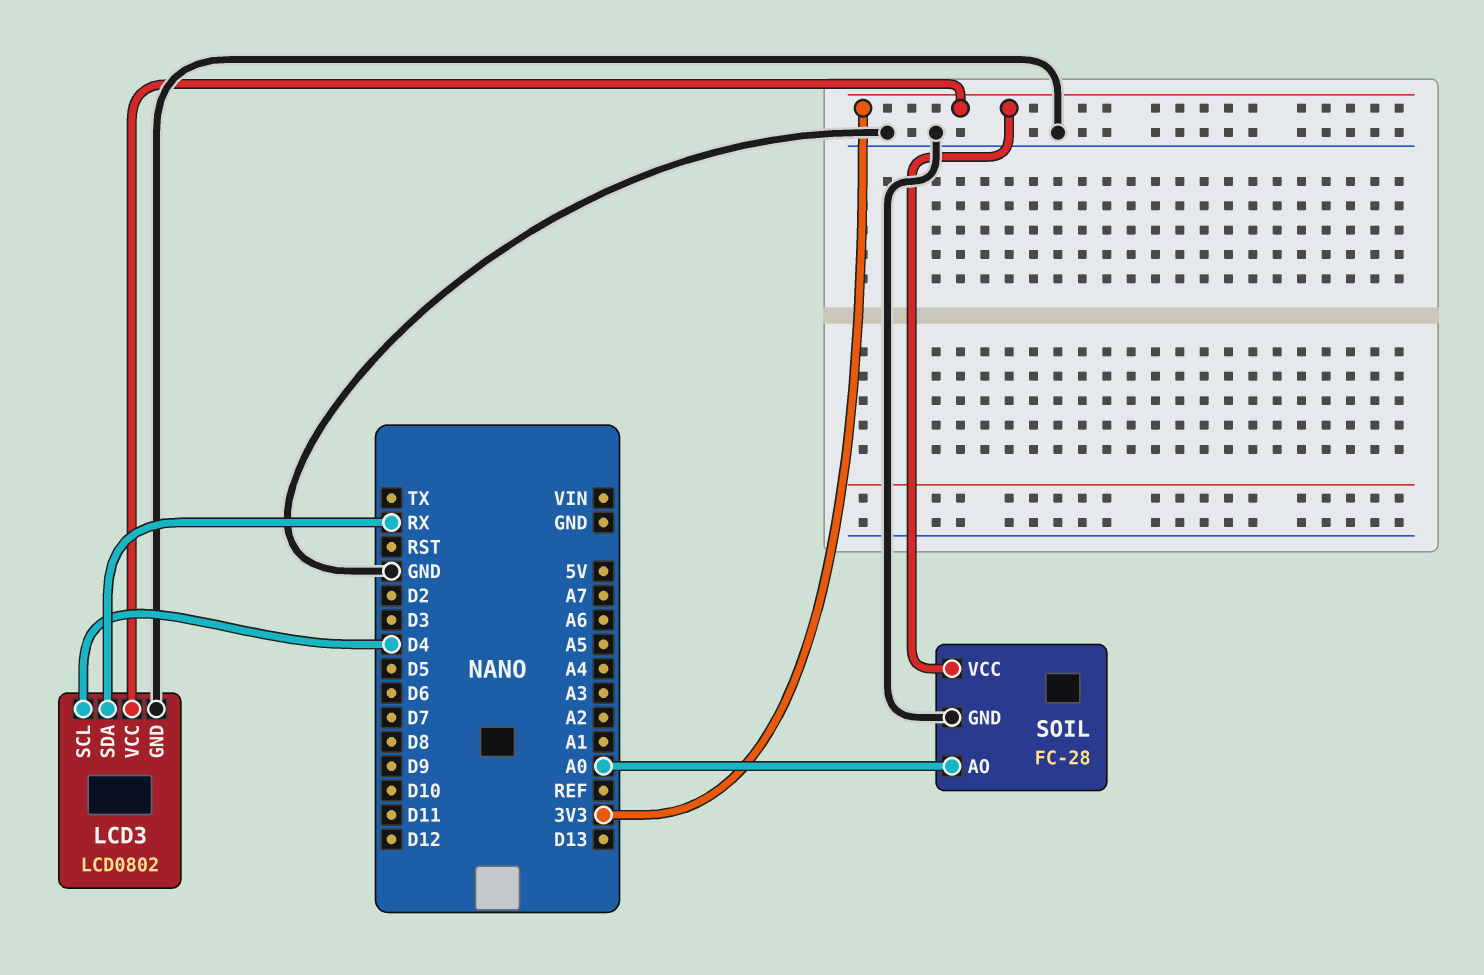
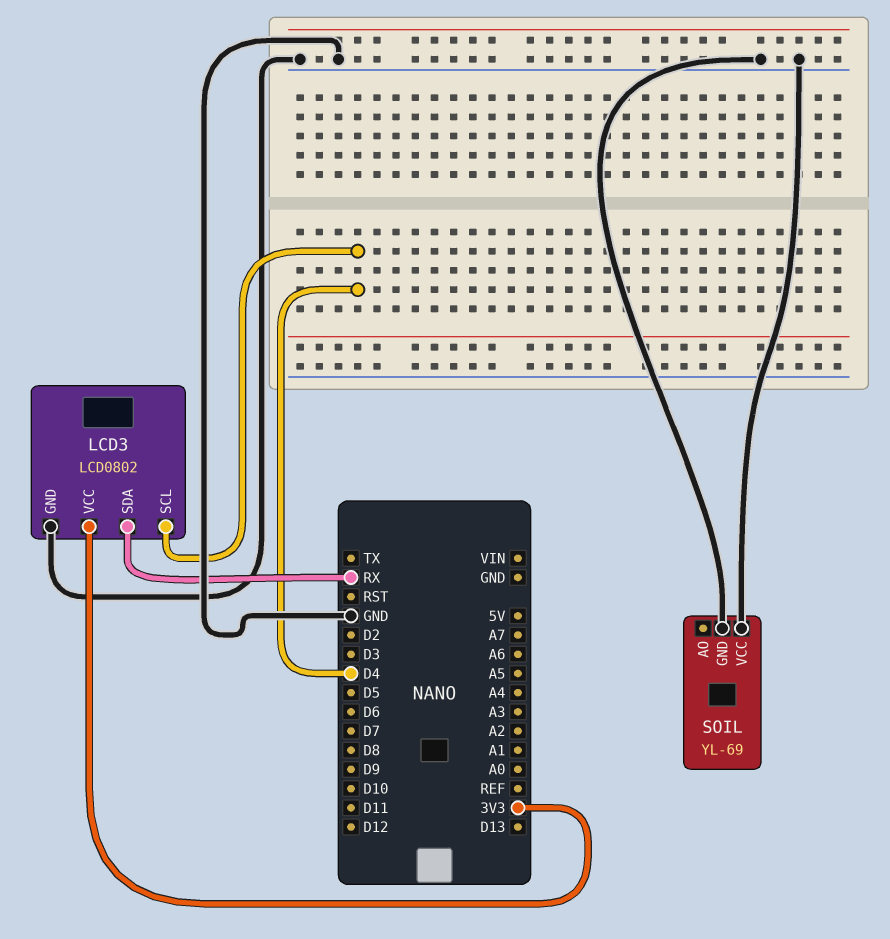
SOIL: FC-28 -> YL-69
SOIL pin AO: A0 -> none
SOIL pin VCC: 3V3 -> GND

